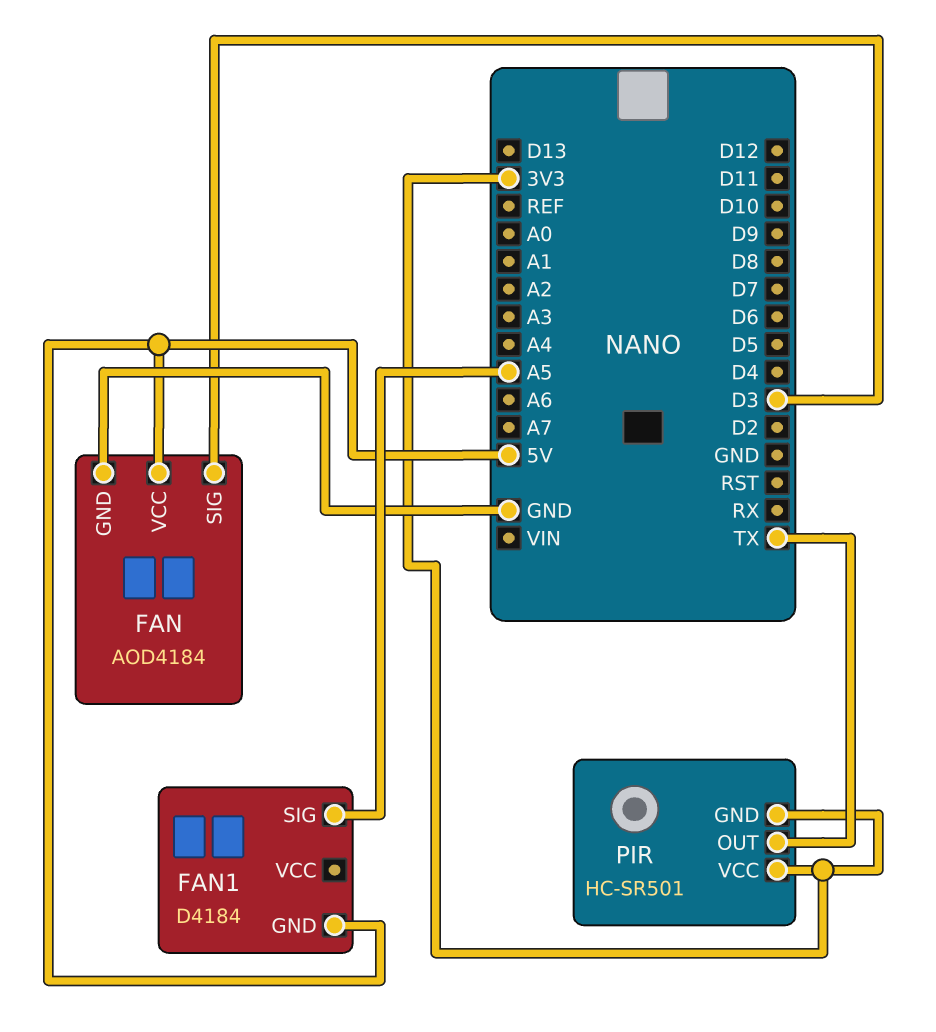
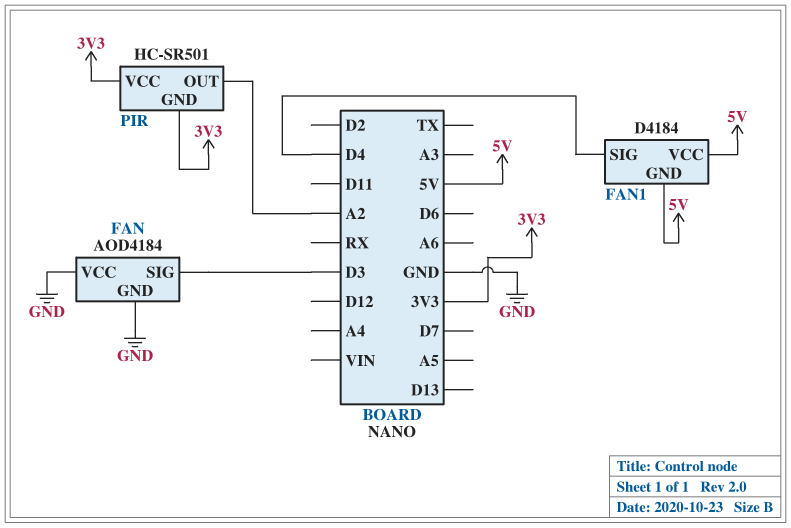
FAN pin VCC: 5V -> GND
FAN1 pin SIG: A5 -> D4
FAN1 pin VCC: none -> 5V
PIR pin OUT: TX -> A2

